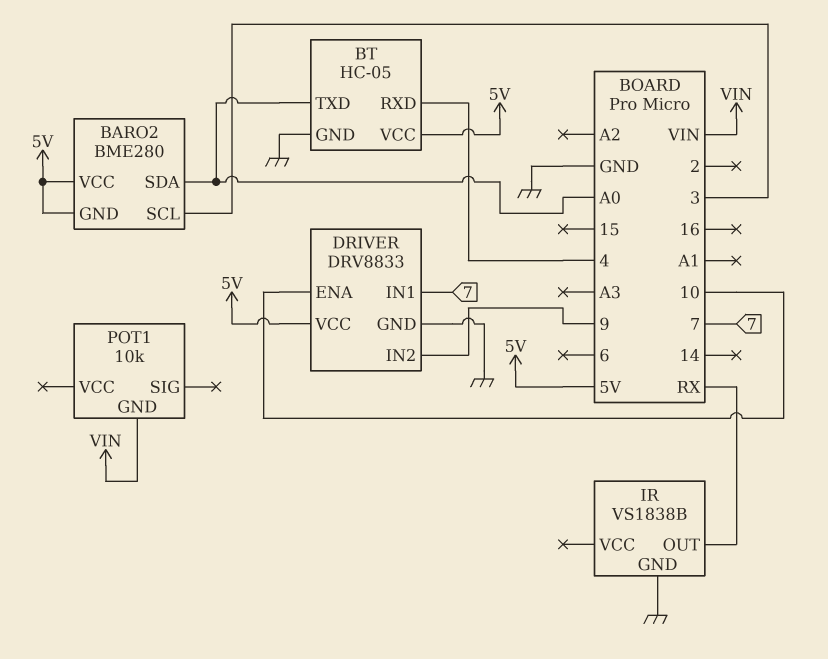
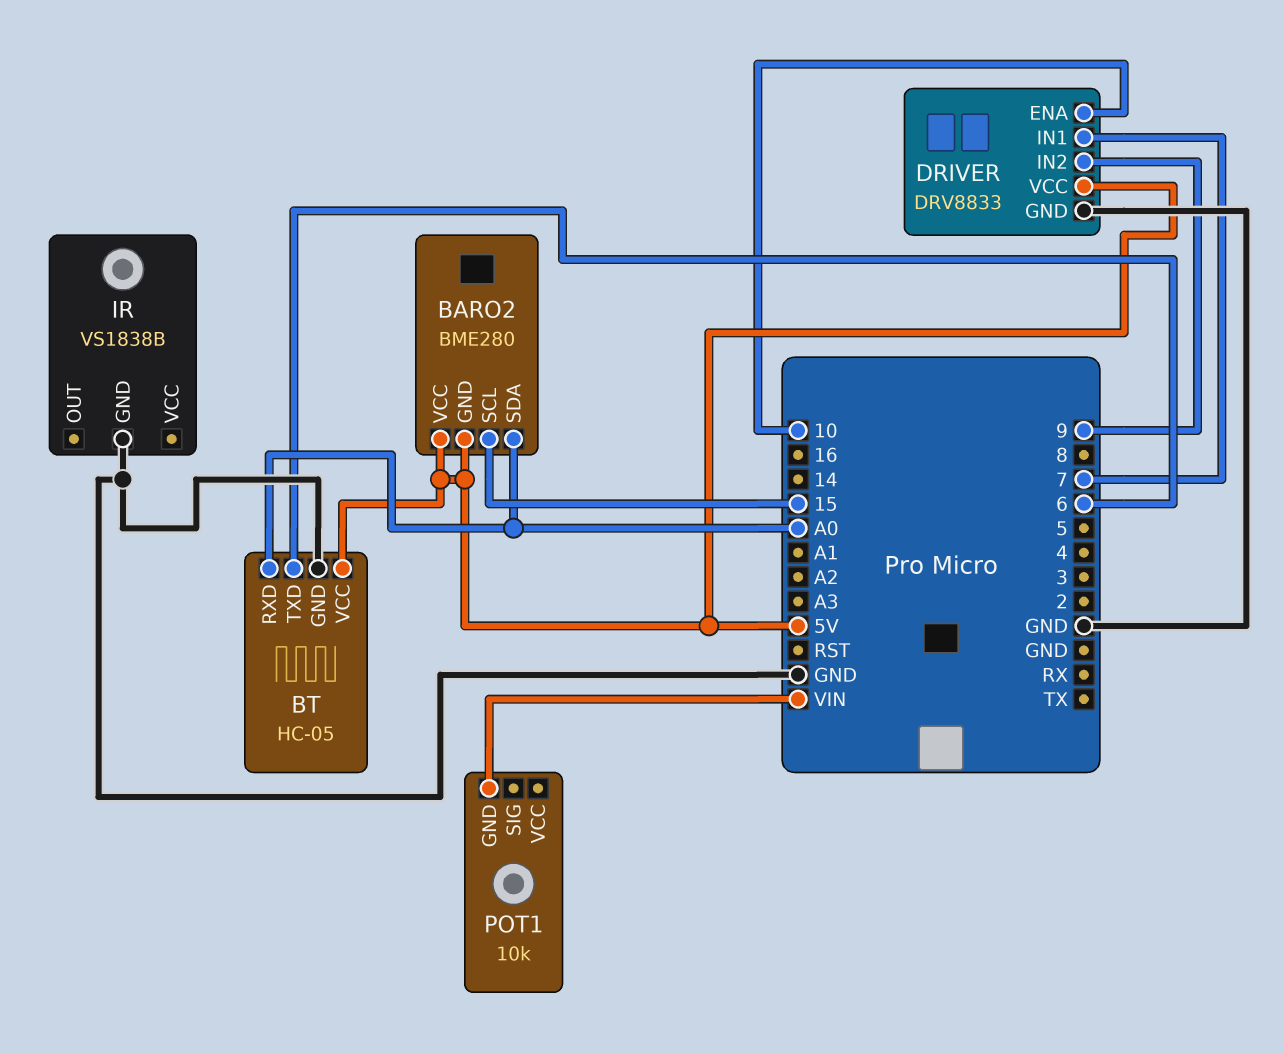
BARO2 pin SCL: 3 -> 15
BT pin RXD: 4 -> A0
BT pin TXD: A0 -> 6
IR pin OUT: RX -> none

